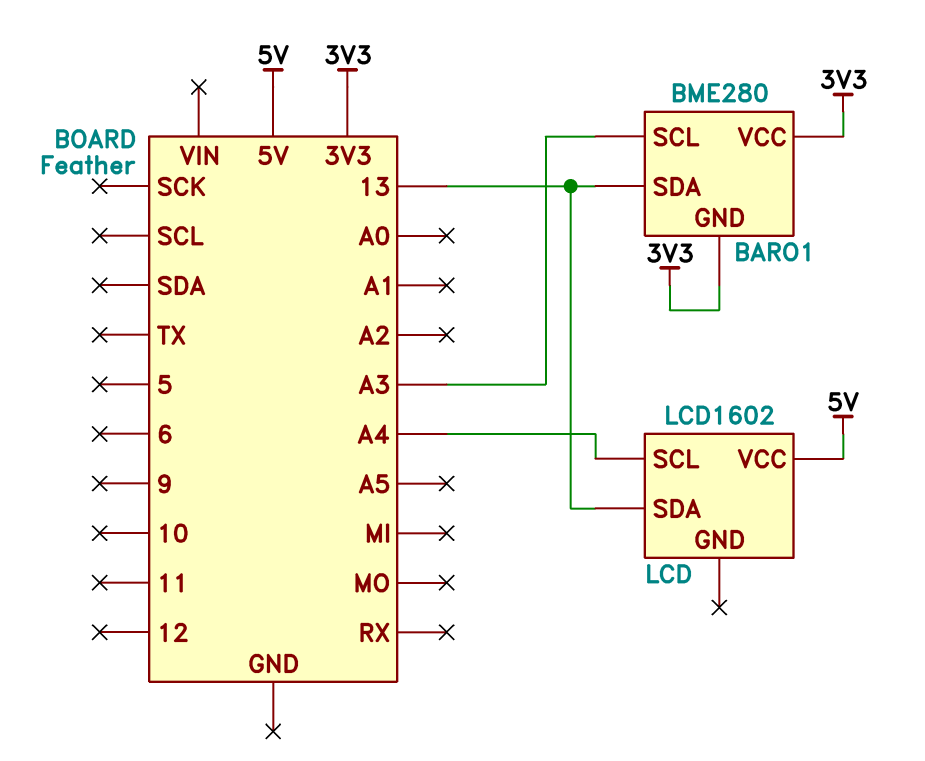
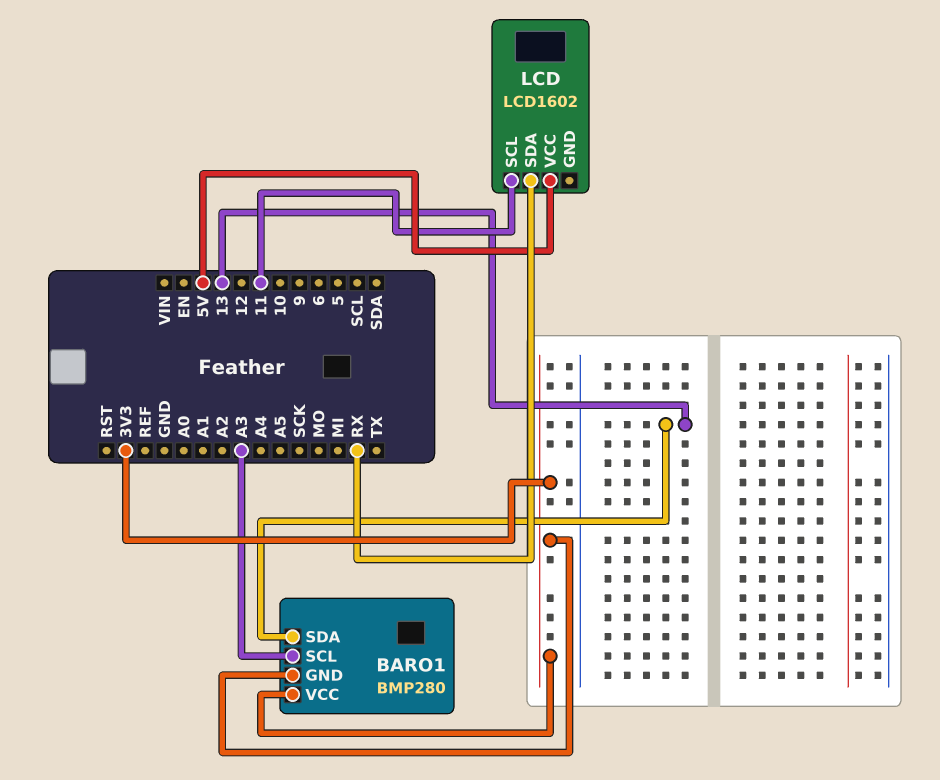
BARO1: BME280 -> BMP280
LCD pin SCL: A4 -> 11
LCD pin SDA: 13 -> RX

